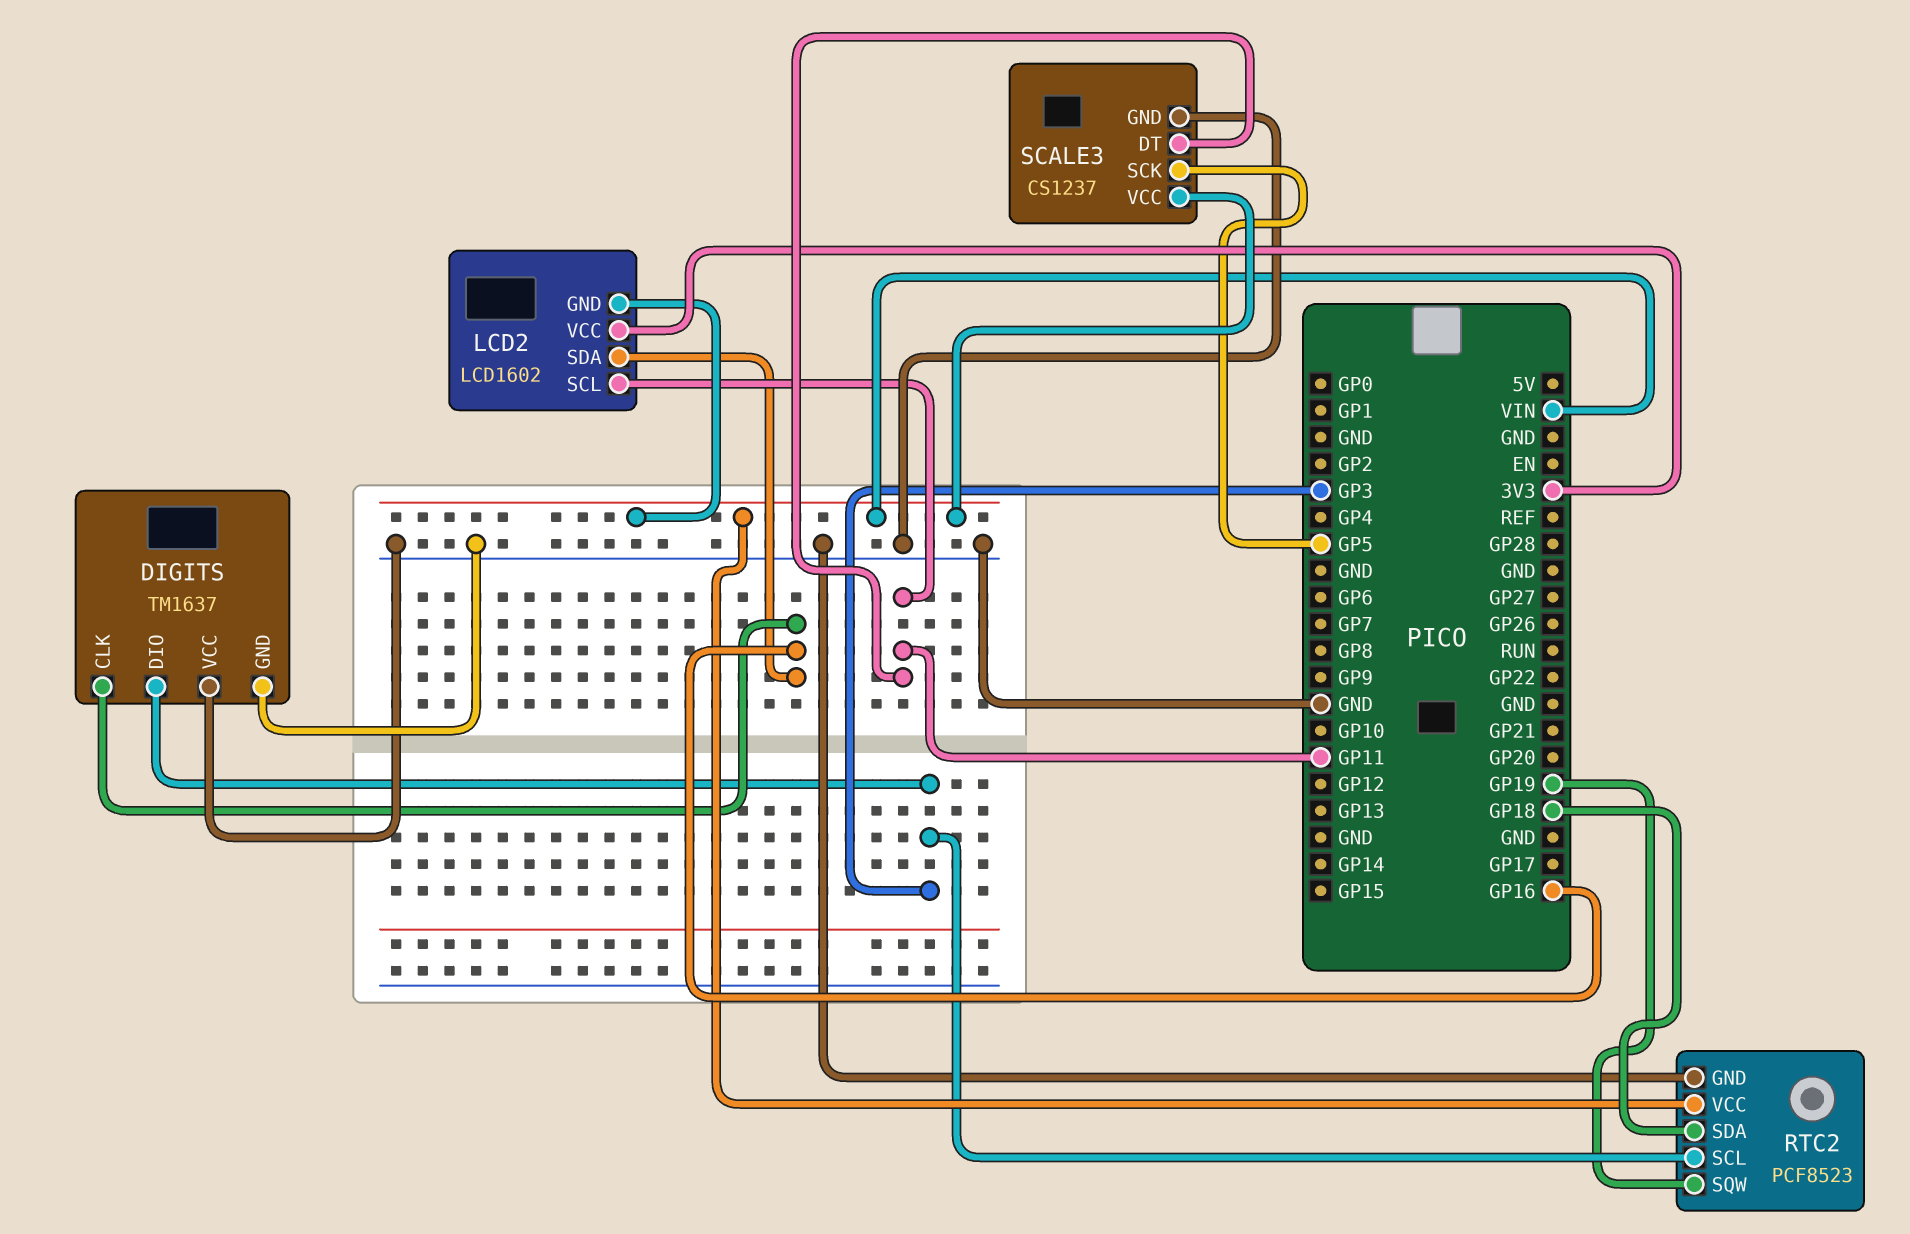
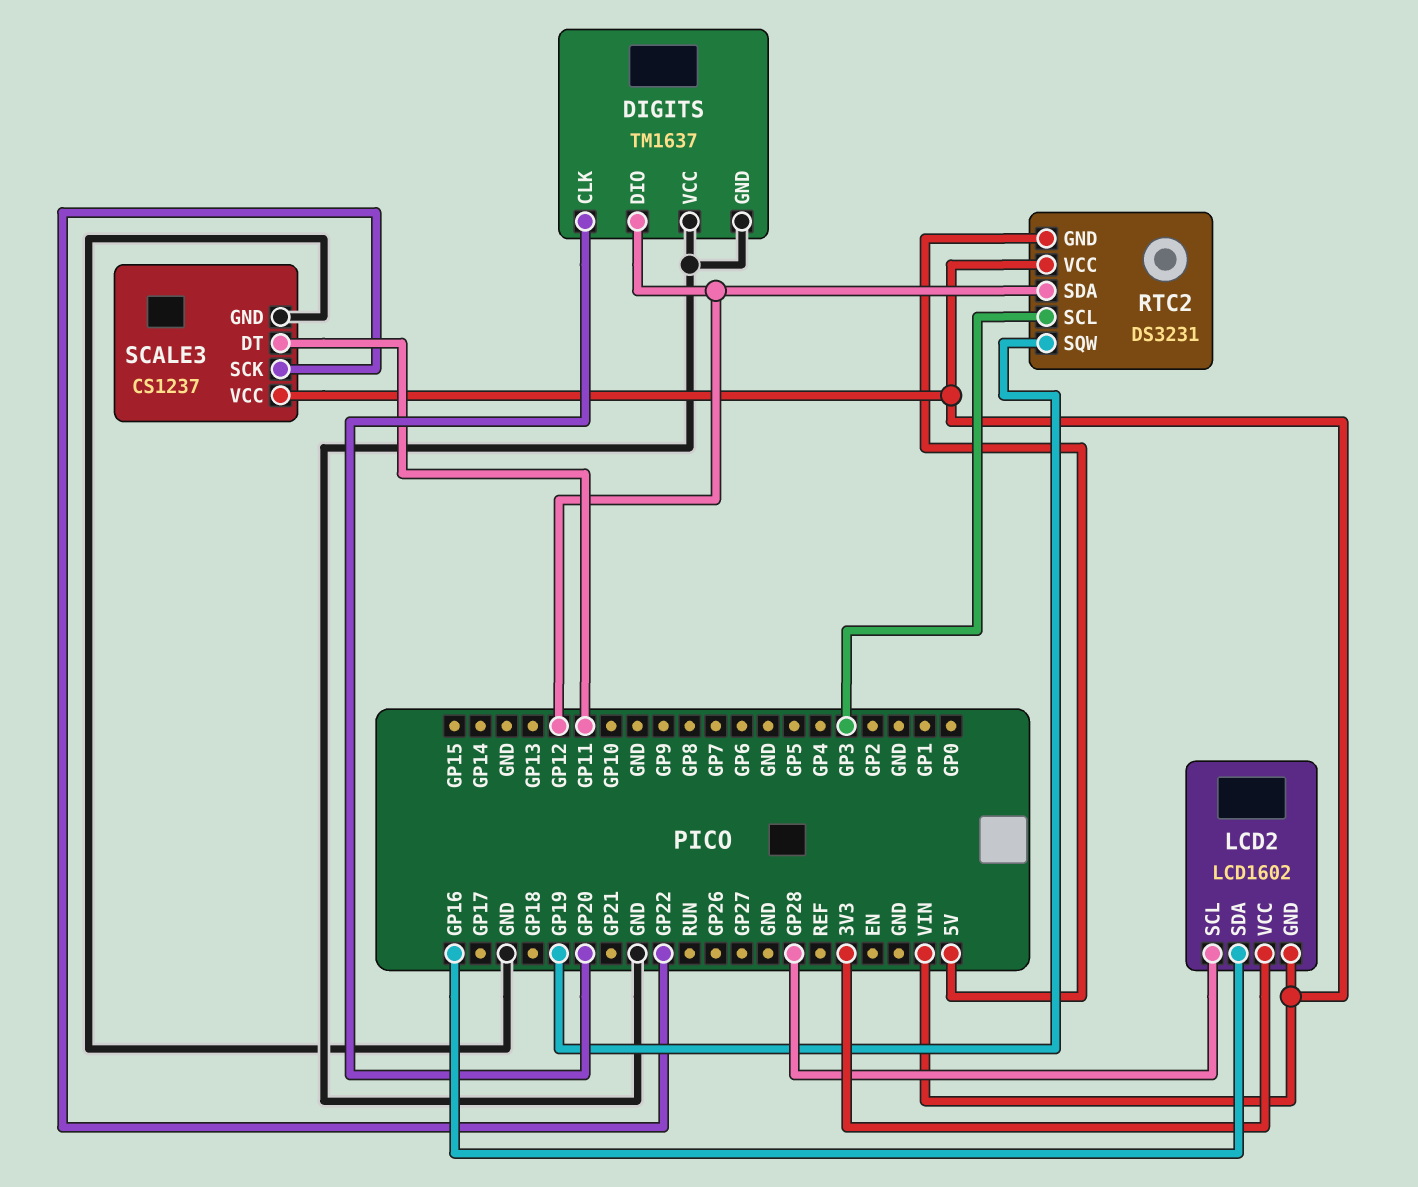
DIGITS pin CLK: GP16 -> GP20
DIGITS pin DIO: GP3 -> GP12
LCD2 pin SCL: GP11 -> GP28
RTC2: PCF8523 -> DS3231
RTC2 pin GND: GND -> 5V
RTC2 pin SDA: GP18 -> GP12
SCALE3 pin SCK: GP5 -> GP22

